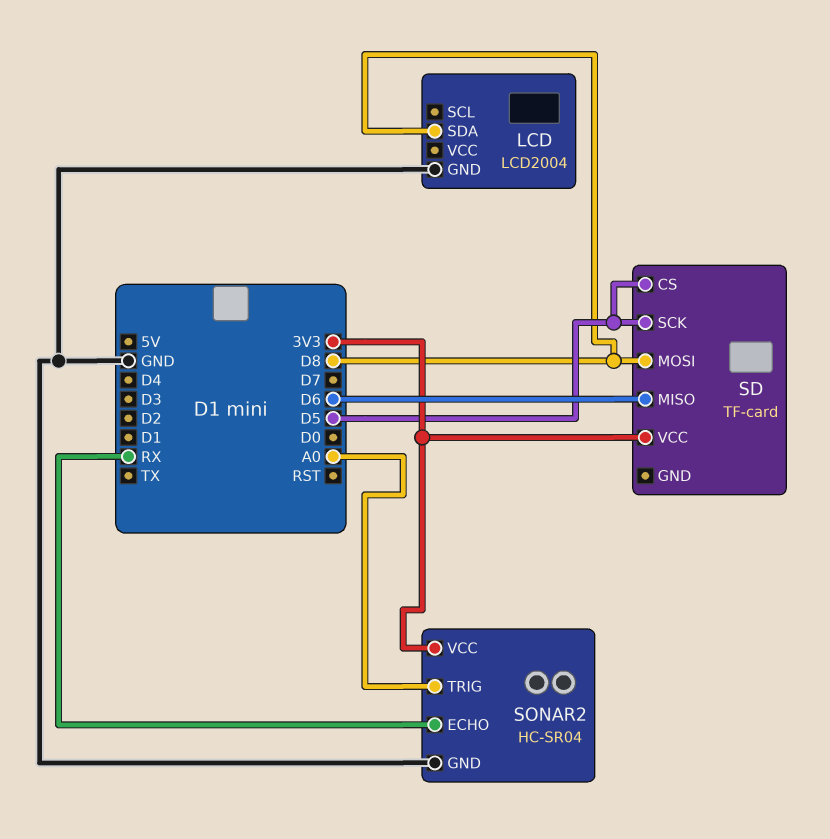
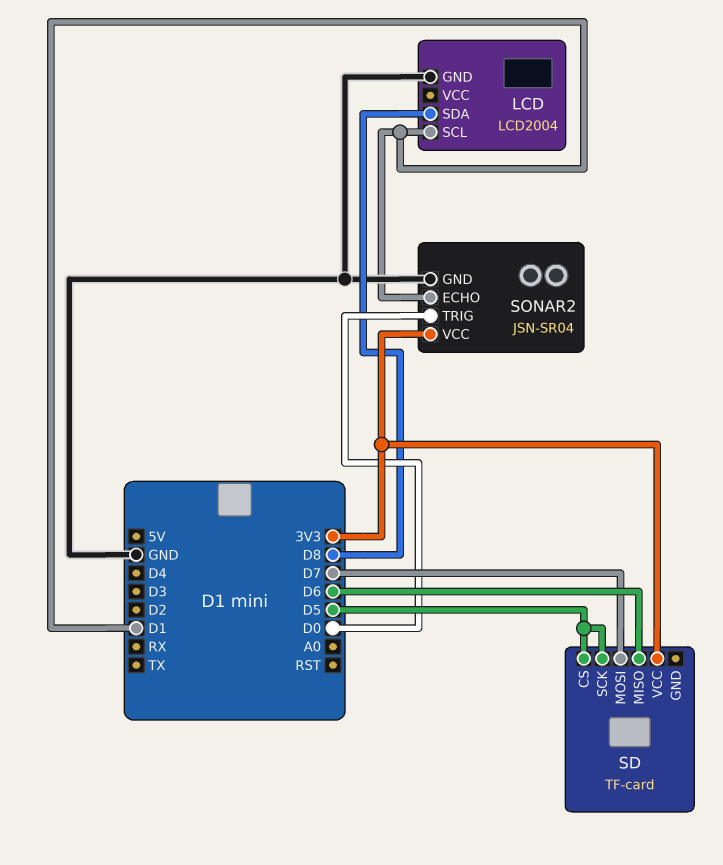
LCD pin SCL: none -> D1
SD pin MOSI: D8 -> D7
SONAR2: HC-SR04 -> JSN-SR04
SONAR2 pin ECHO: RX -> D1
SONAR2 pin TRIG: A0 -> D0

